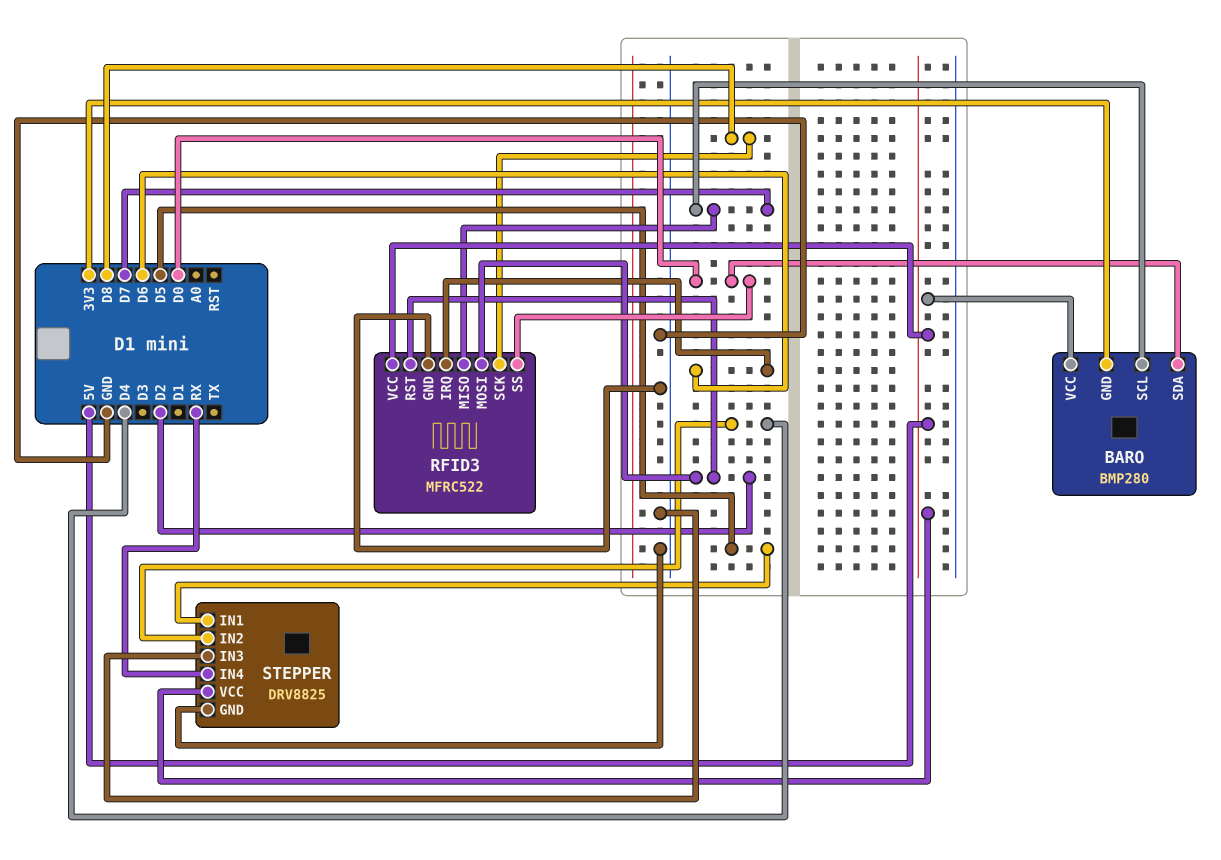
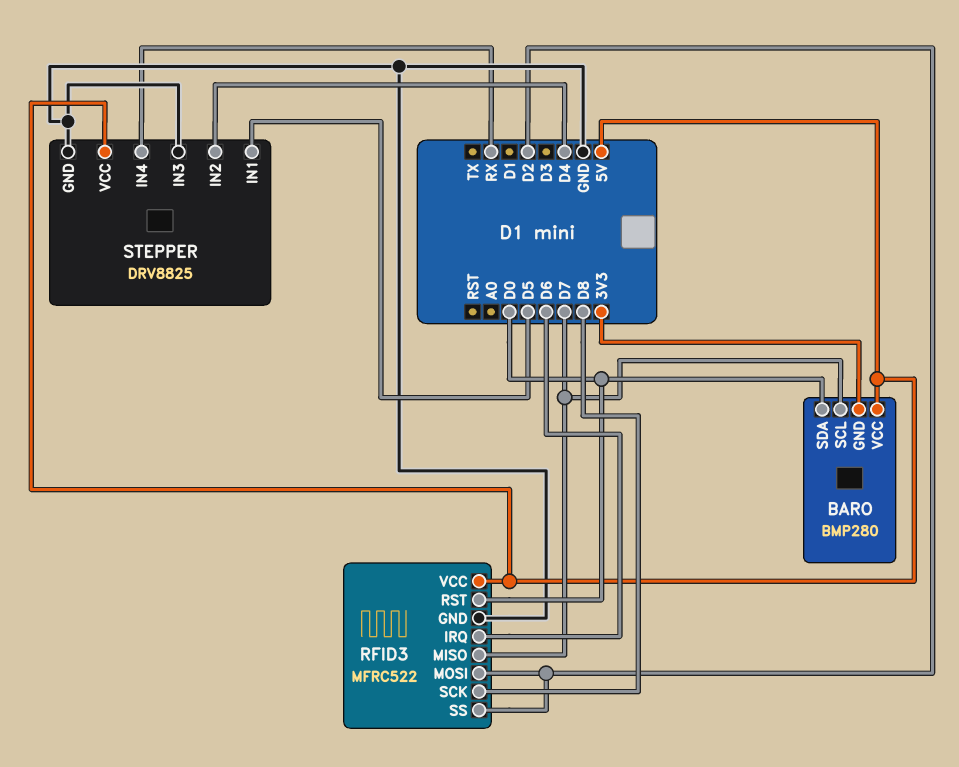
RFID3 pin RST: D2 -> D0
RFID3 pin SS: D0 -> D2

